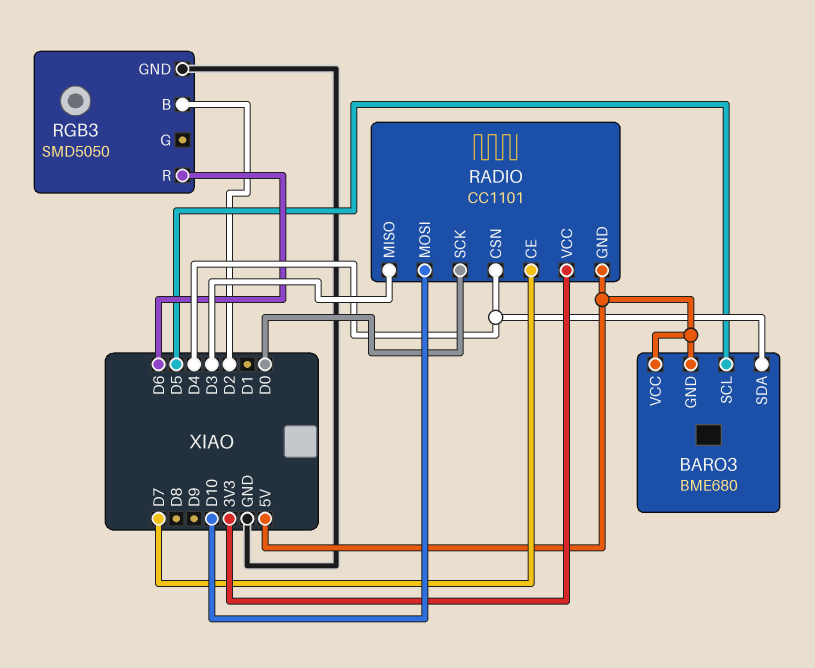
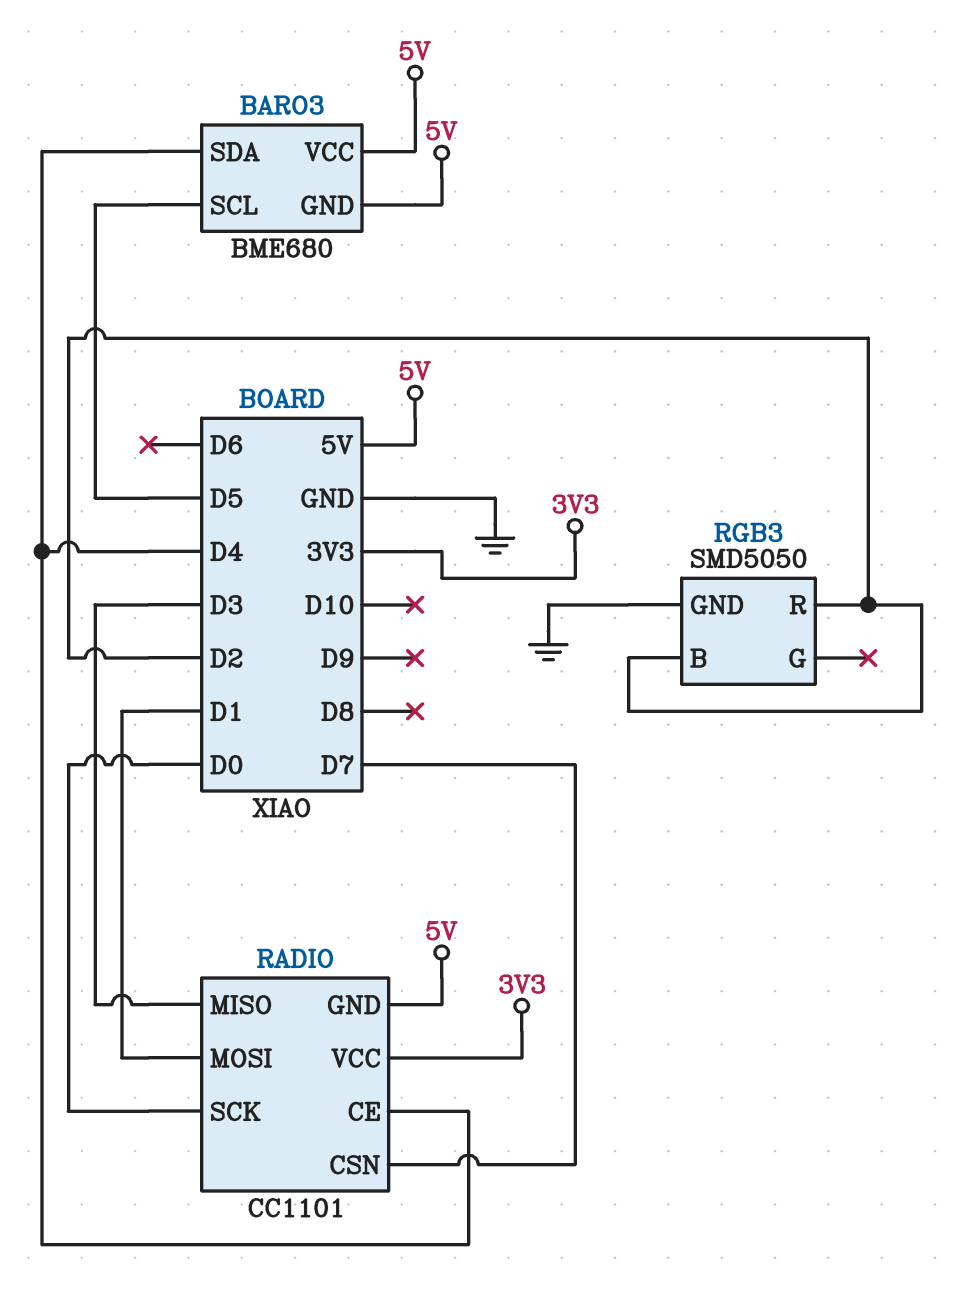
RADIO pin CE: D7 -> D4
RADIO pin CSN: D4 -> D7
RADIO pin MOSI: D10 -> D1
RGB3 pin R: D6 -> D2

